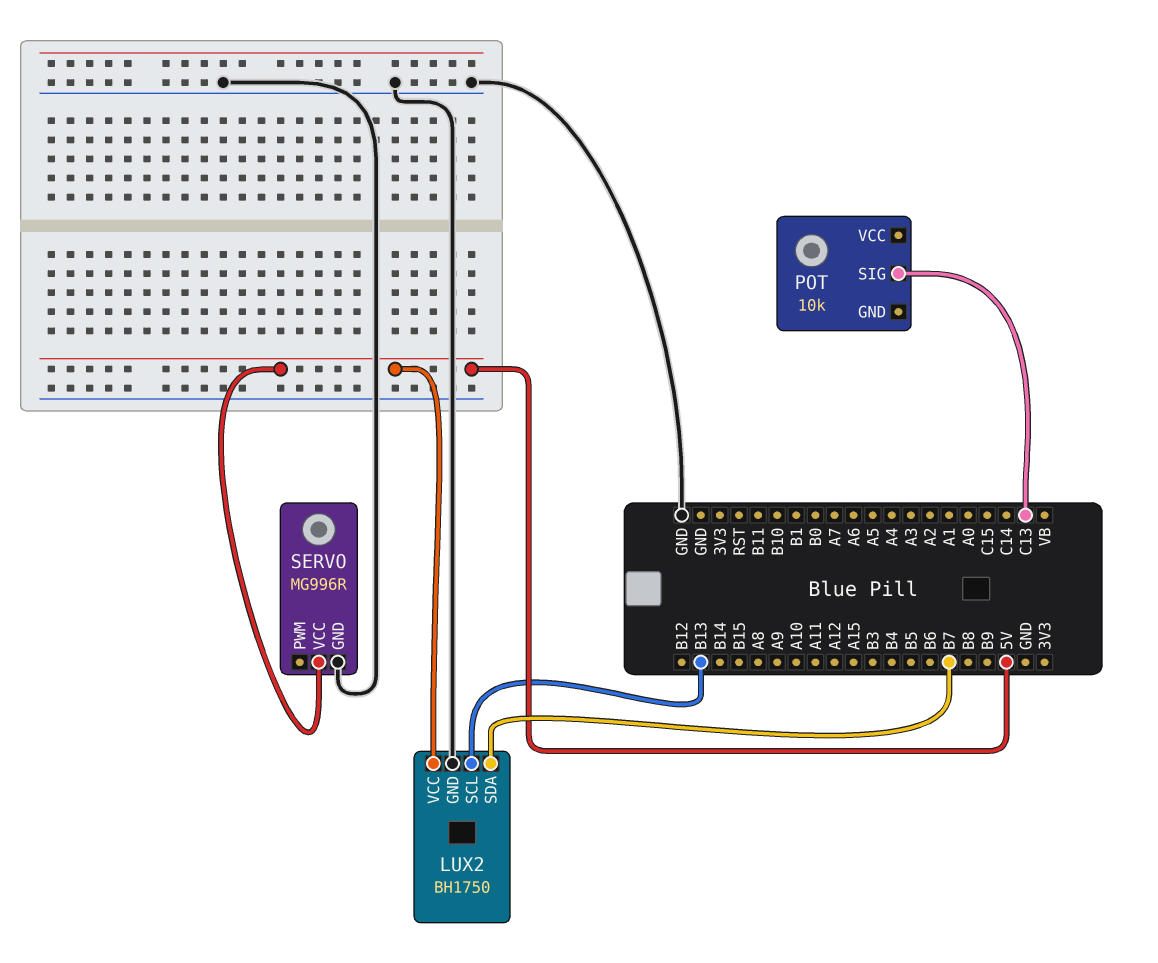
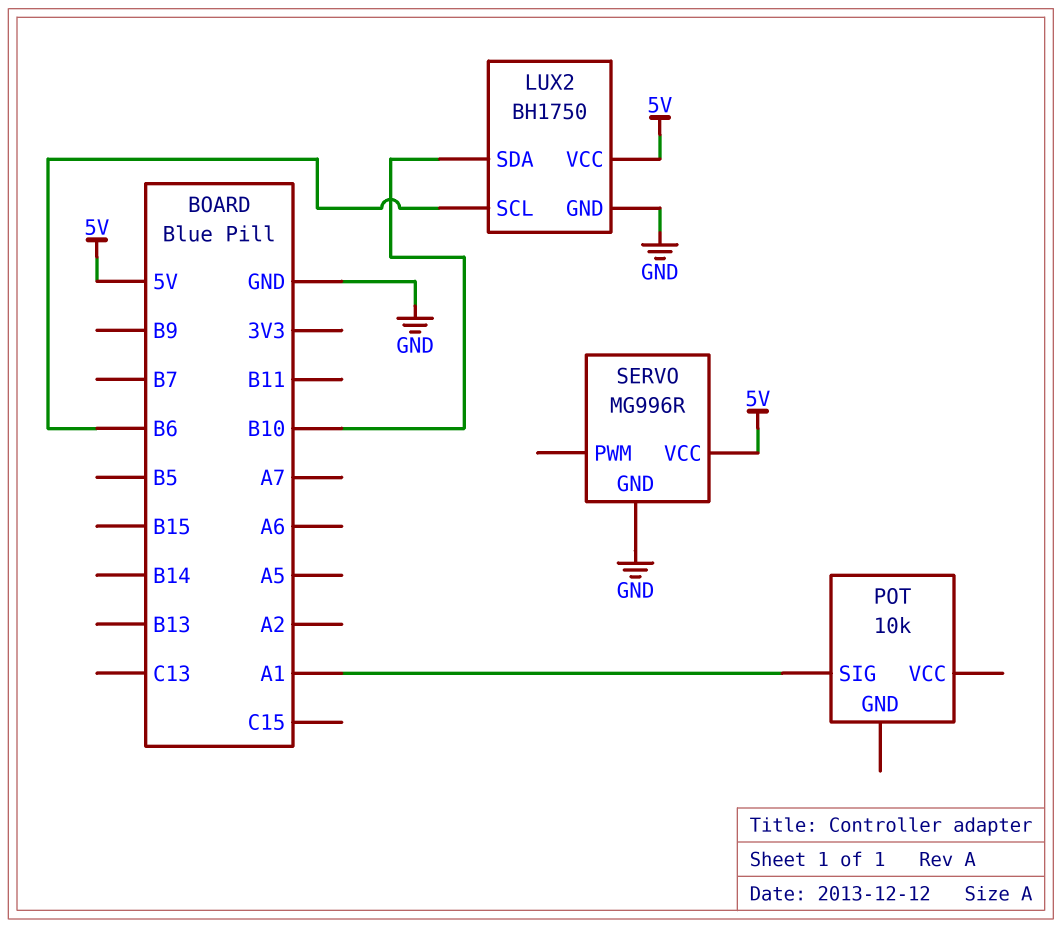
LUX2 pin SCL: B13 -> B6
LUX2 pin SDA: B7 -> B10
POT pin SIG: C13 -> A1

